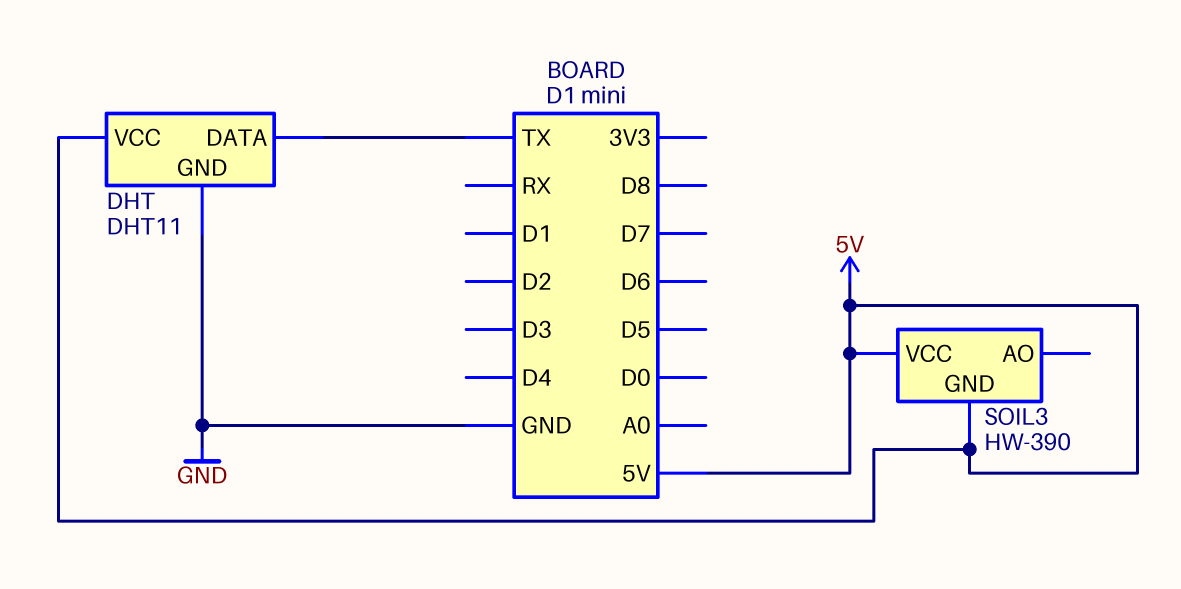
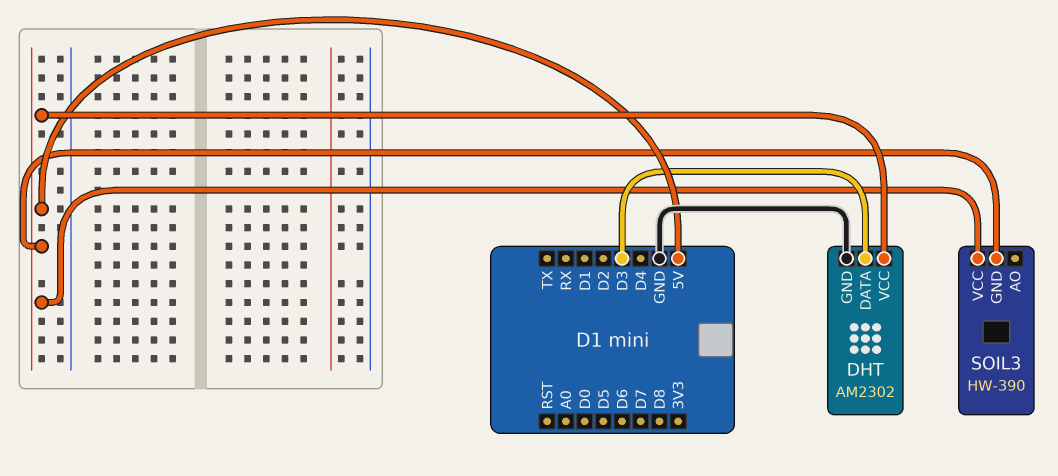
DHT: DHT11 -> AM2302
DHT pin DATA: TX -> D3

